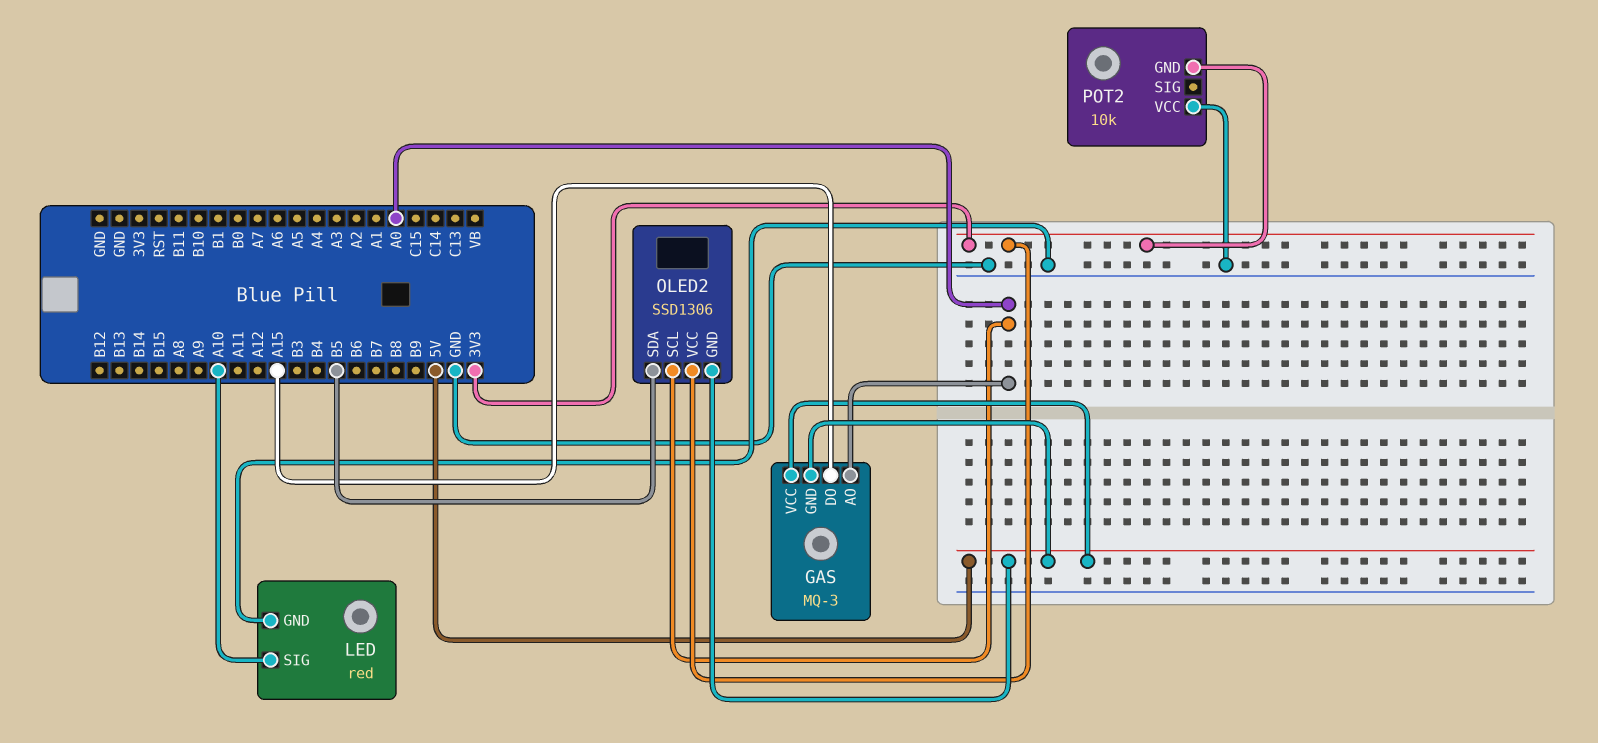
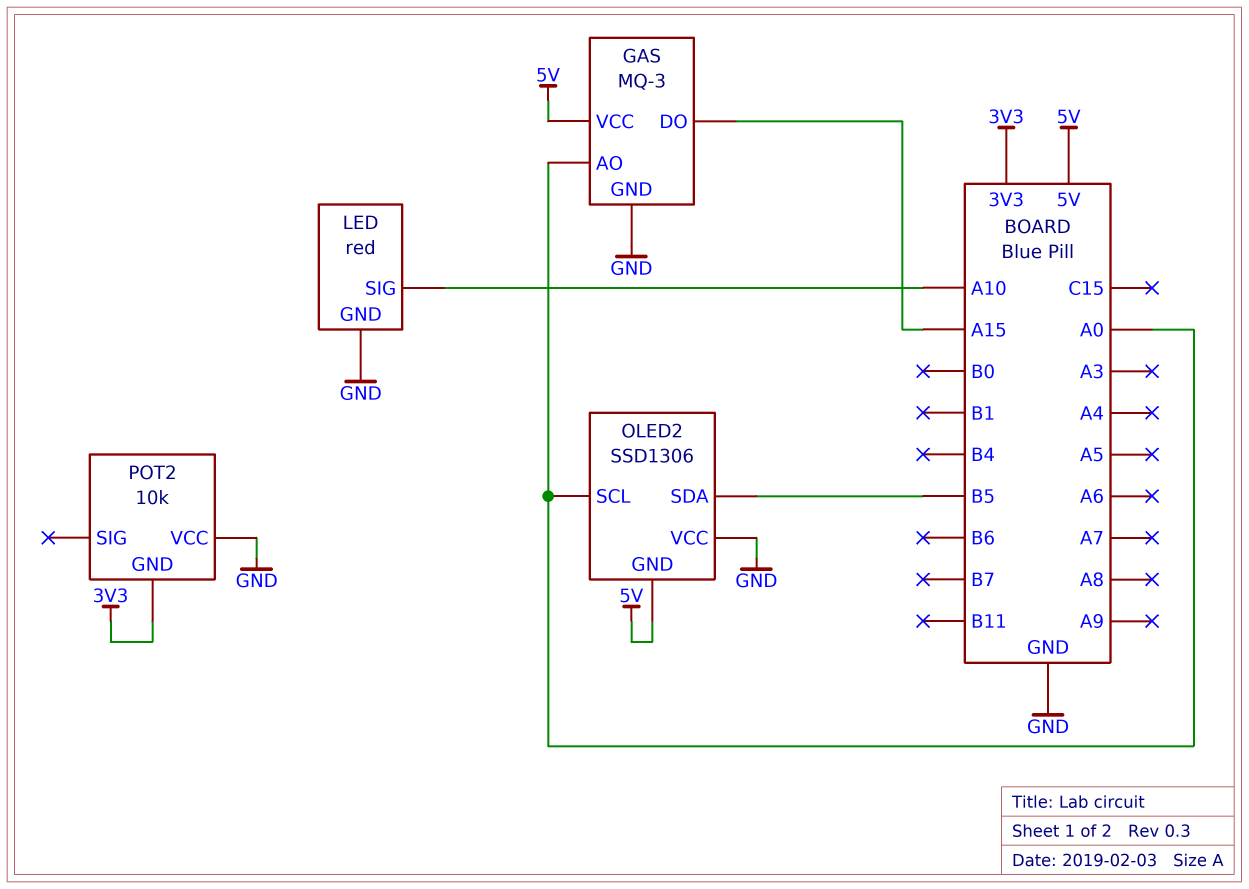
GAS pin GND: 5V -> GND
OLED2 pin VCC: 3V3 -> GND

